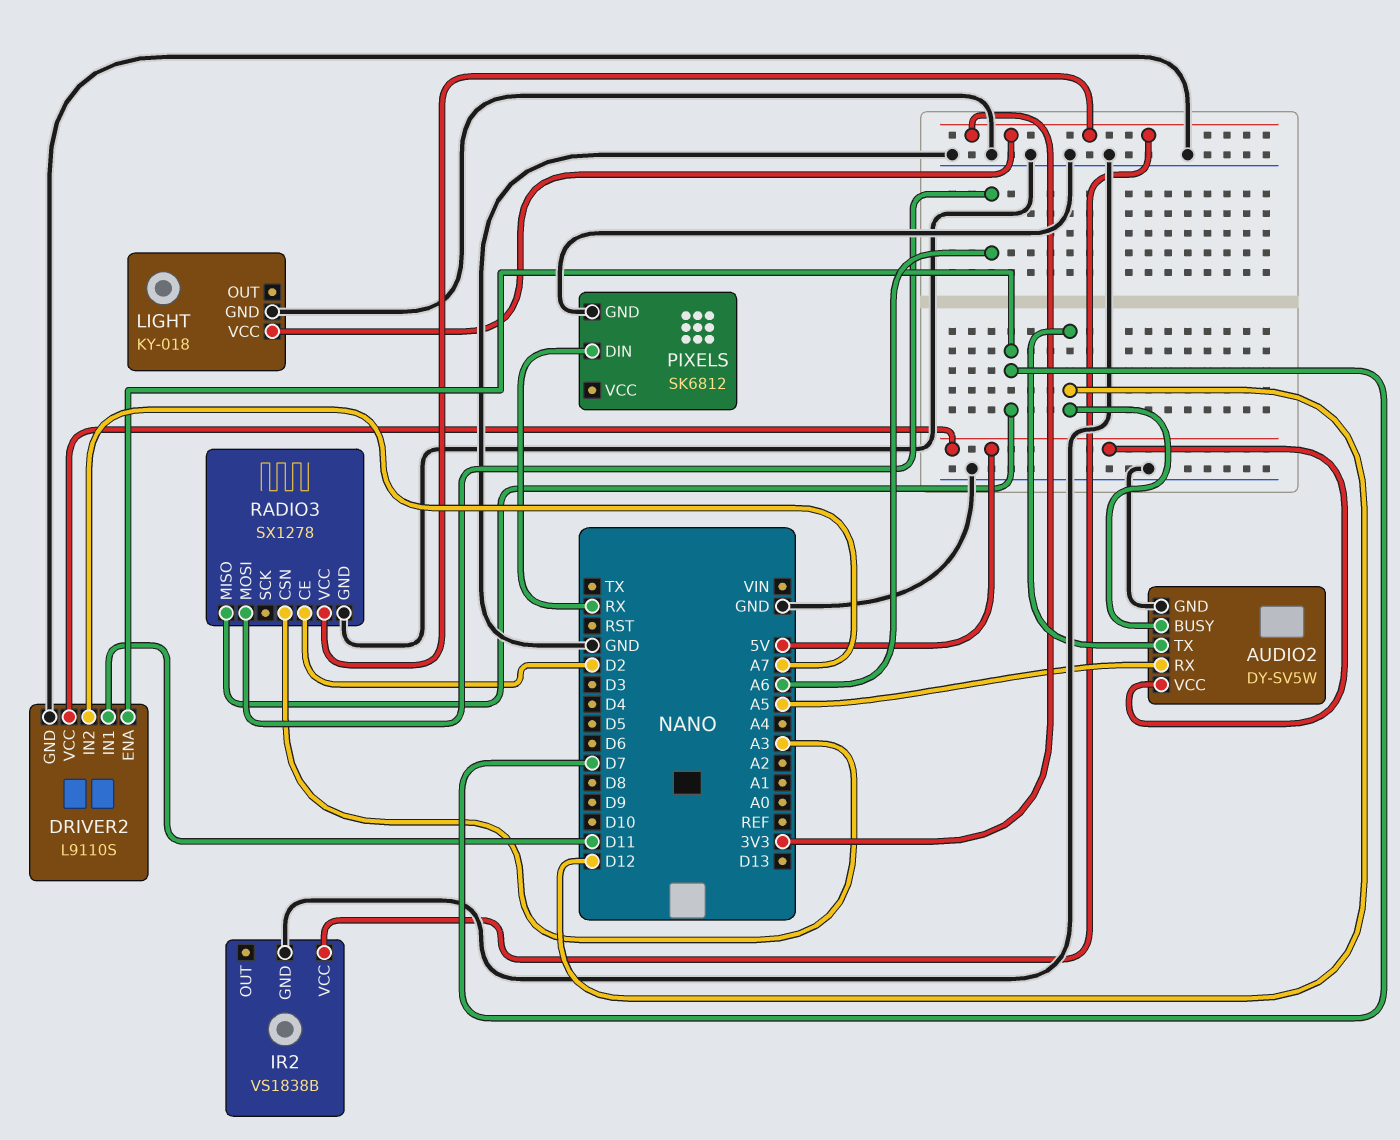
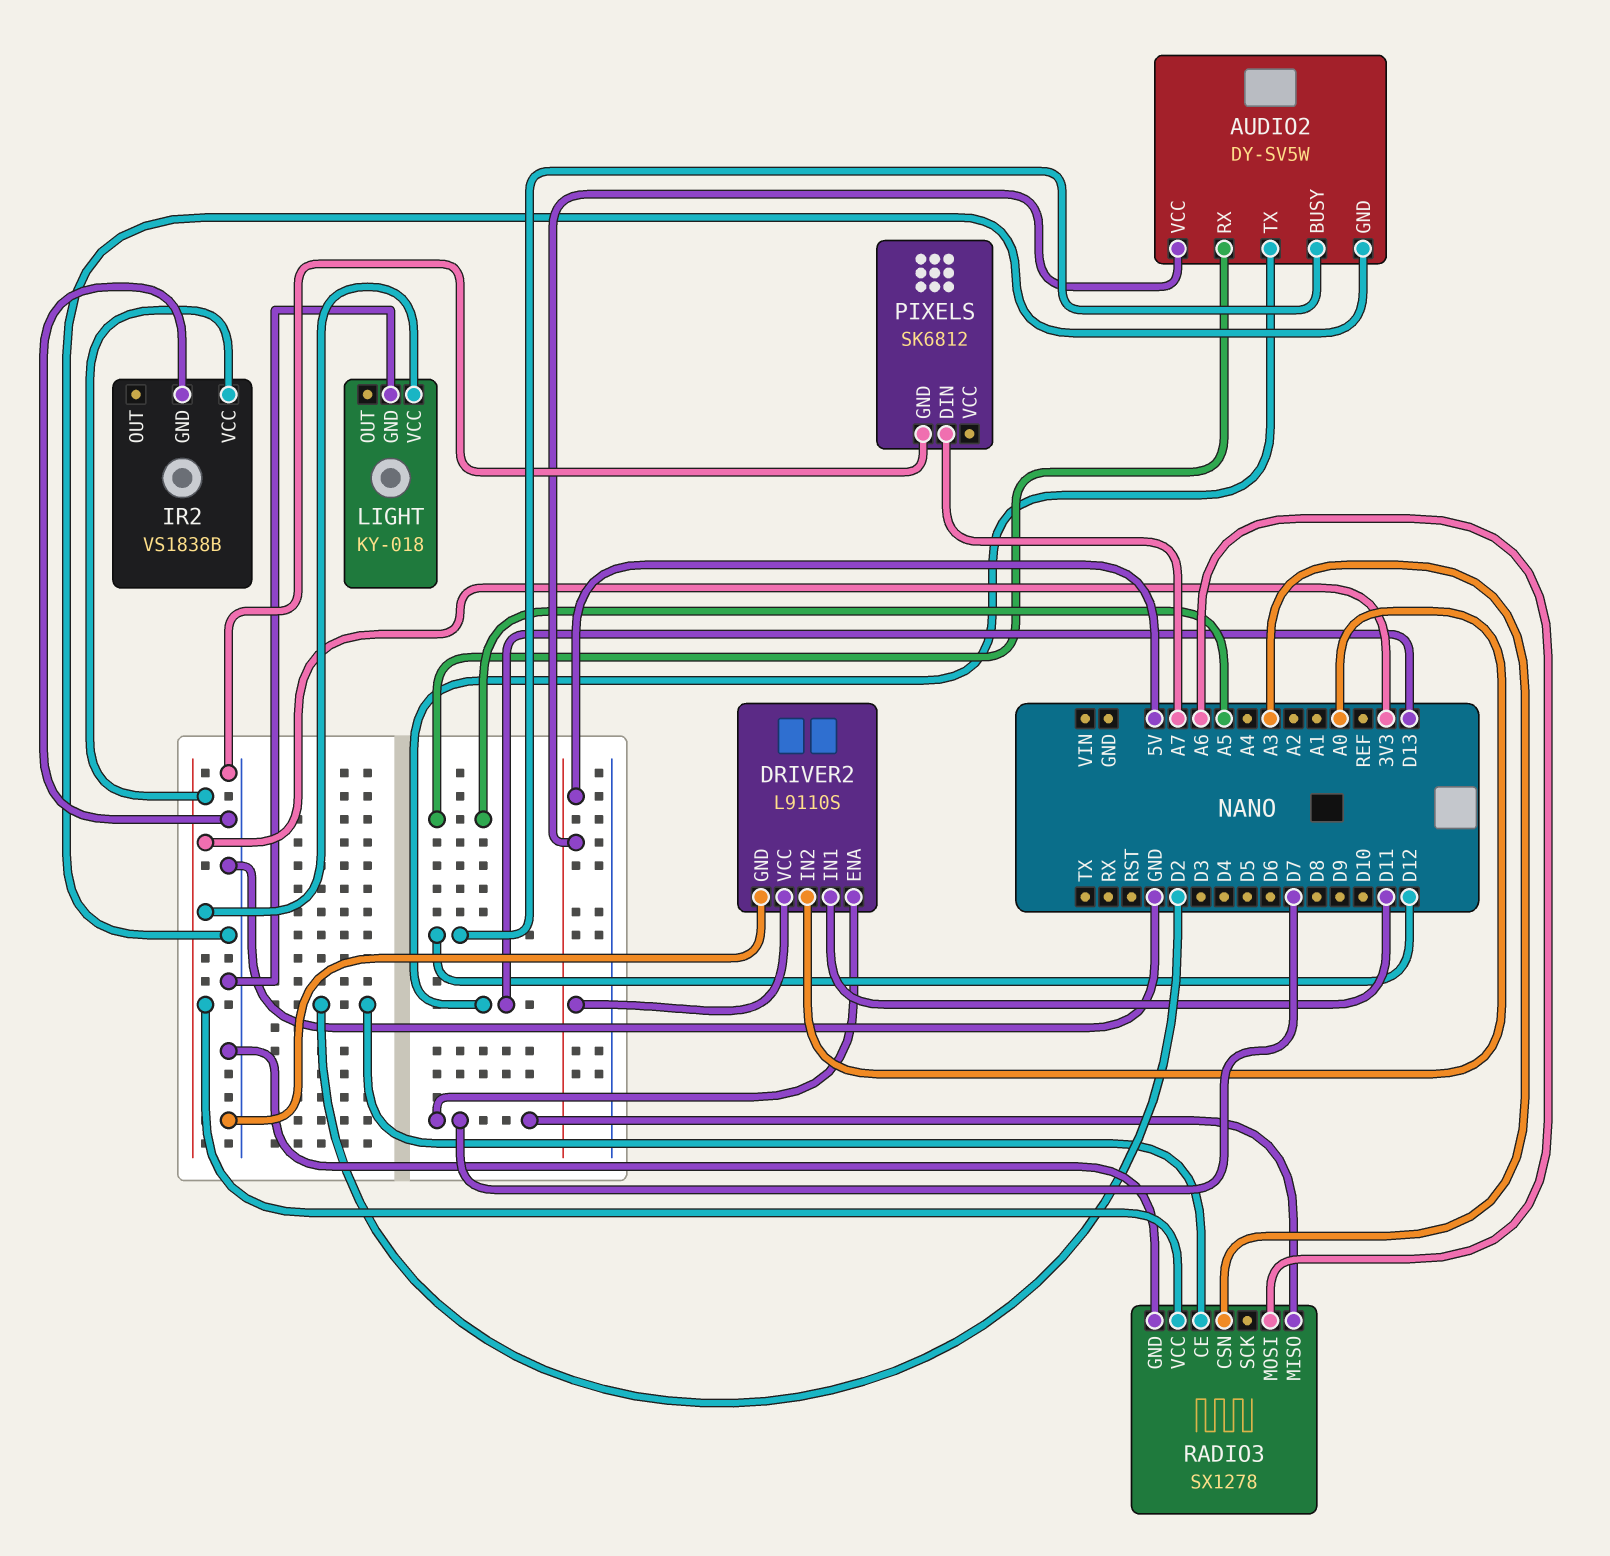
AUDIO2 pin TX: D12 -> D13
DRIVER2 pin IN2: A7 -> A0
PIXELS pin DIN: RX -> A7

